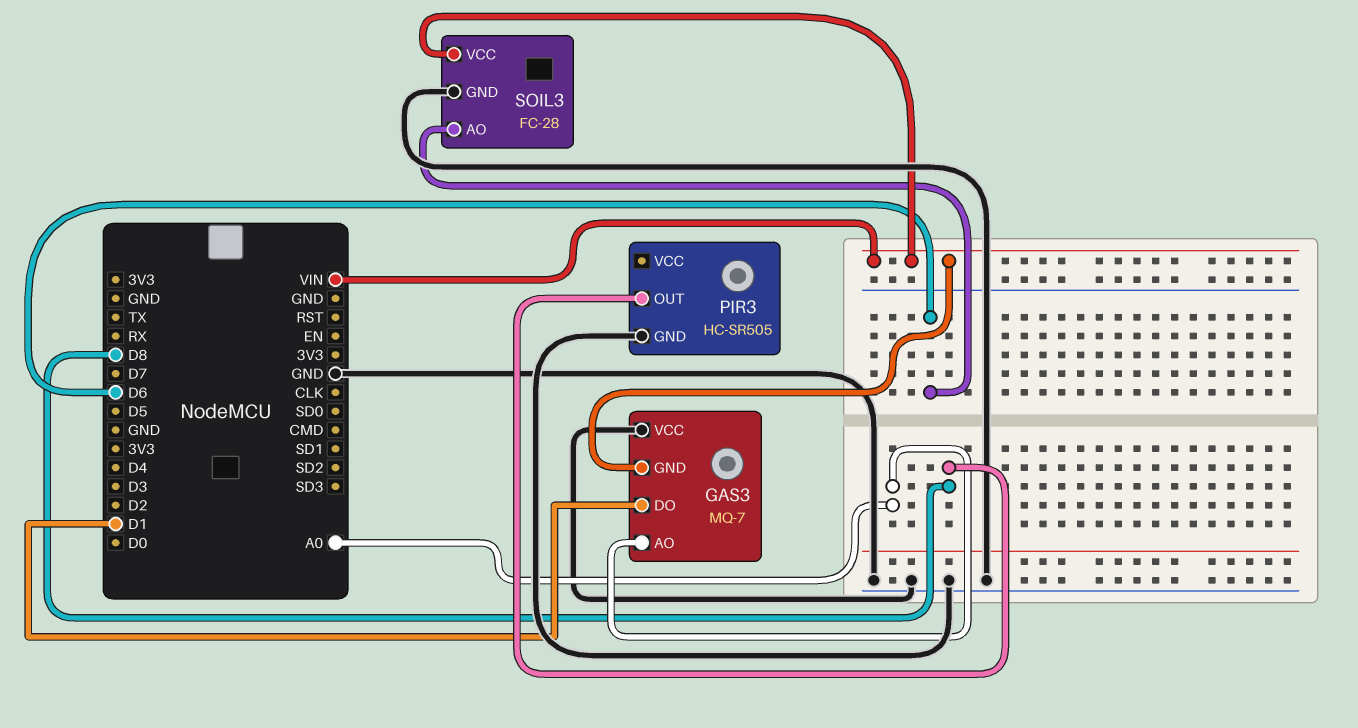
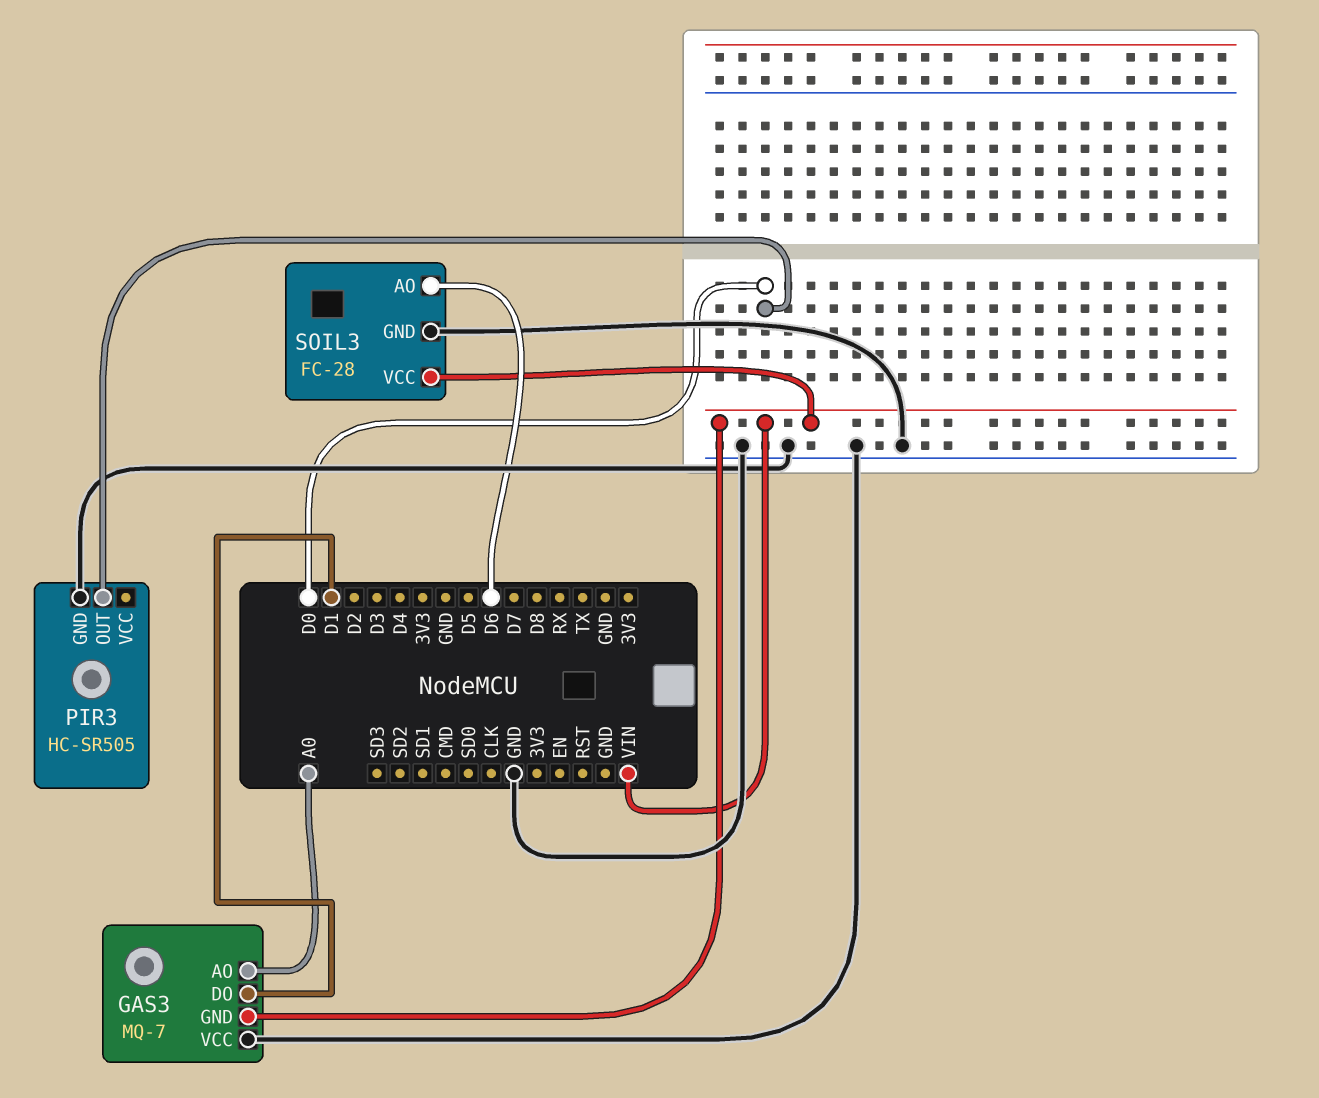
PIR3 pin OUT: D8 -> D0

